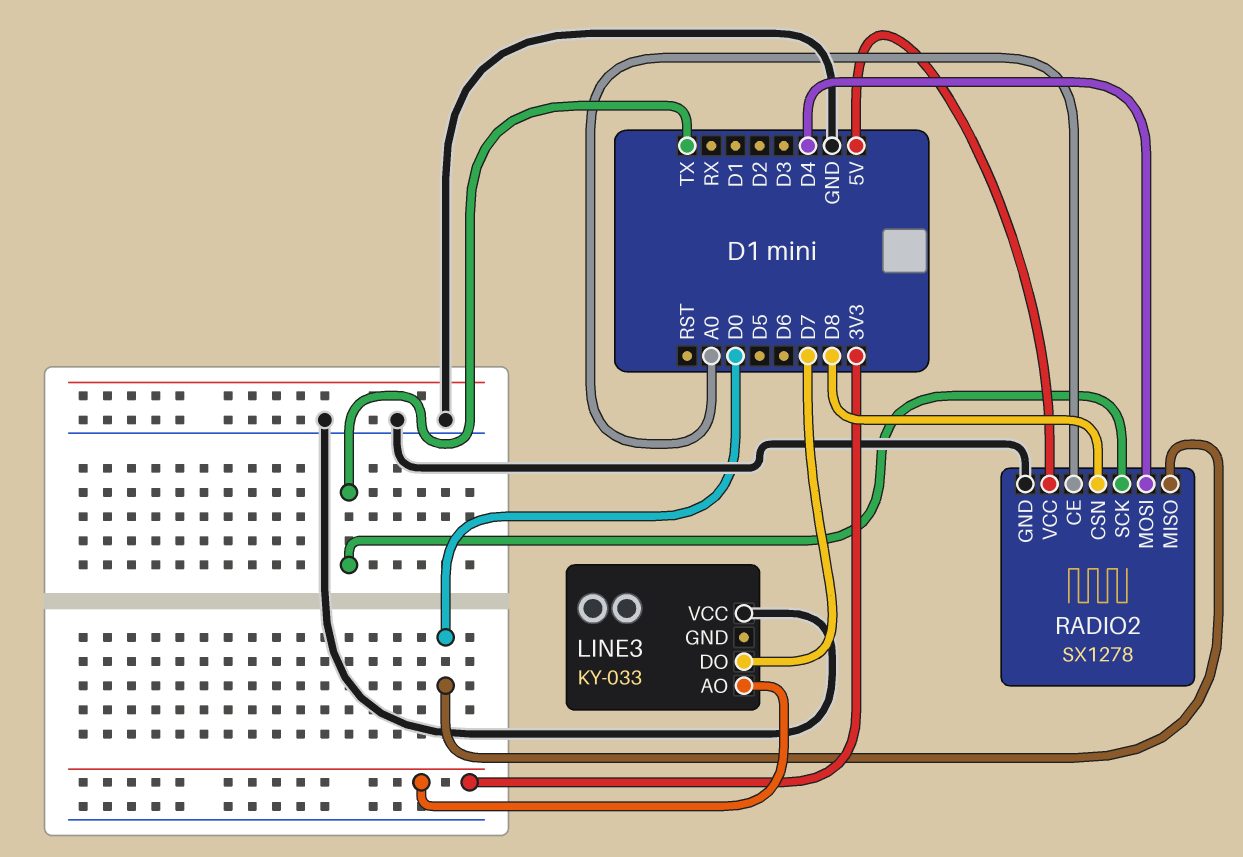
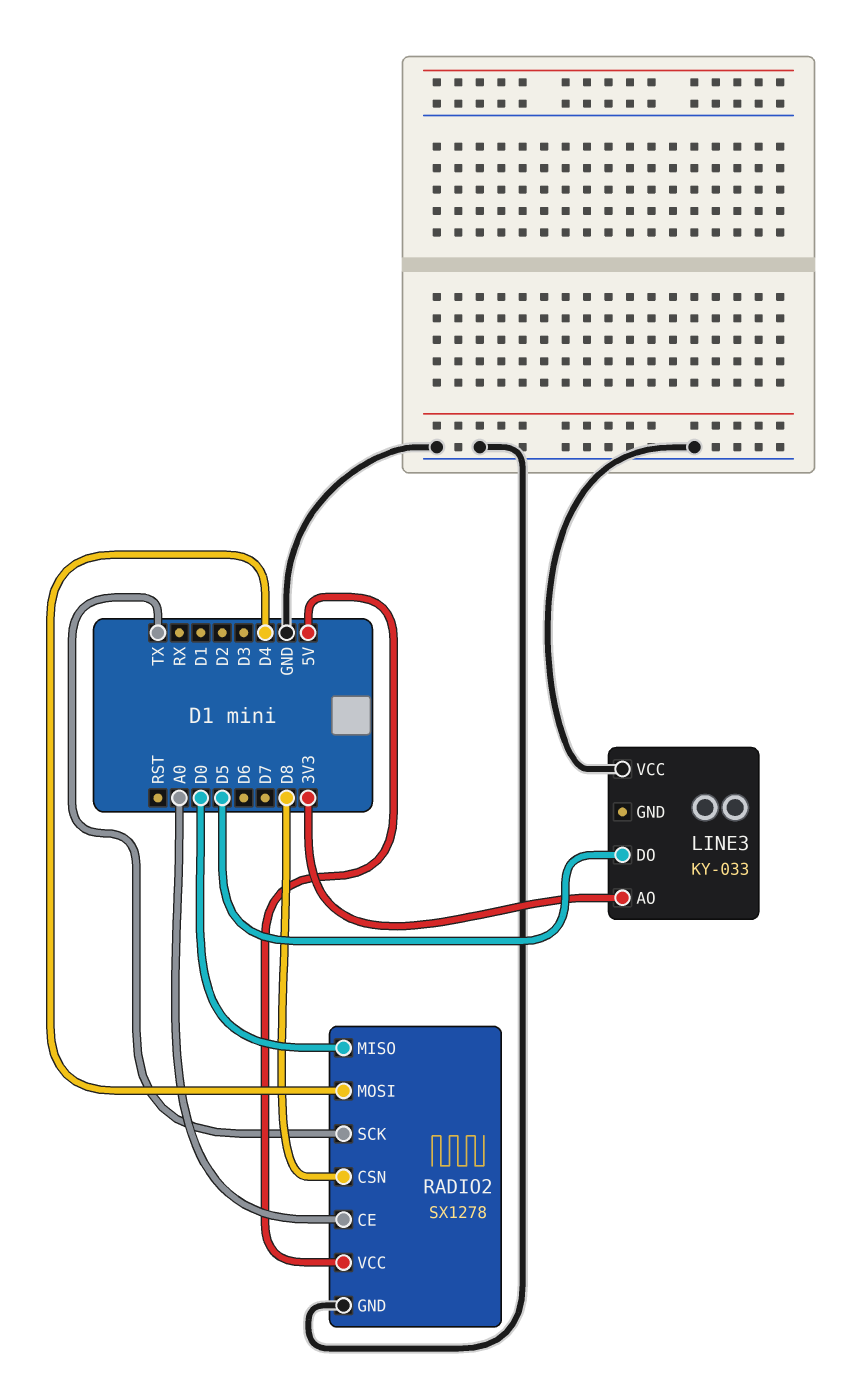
LINE3 pin DO: D7 -> D5

